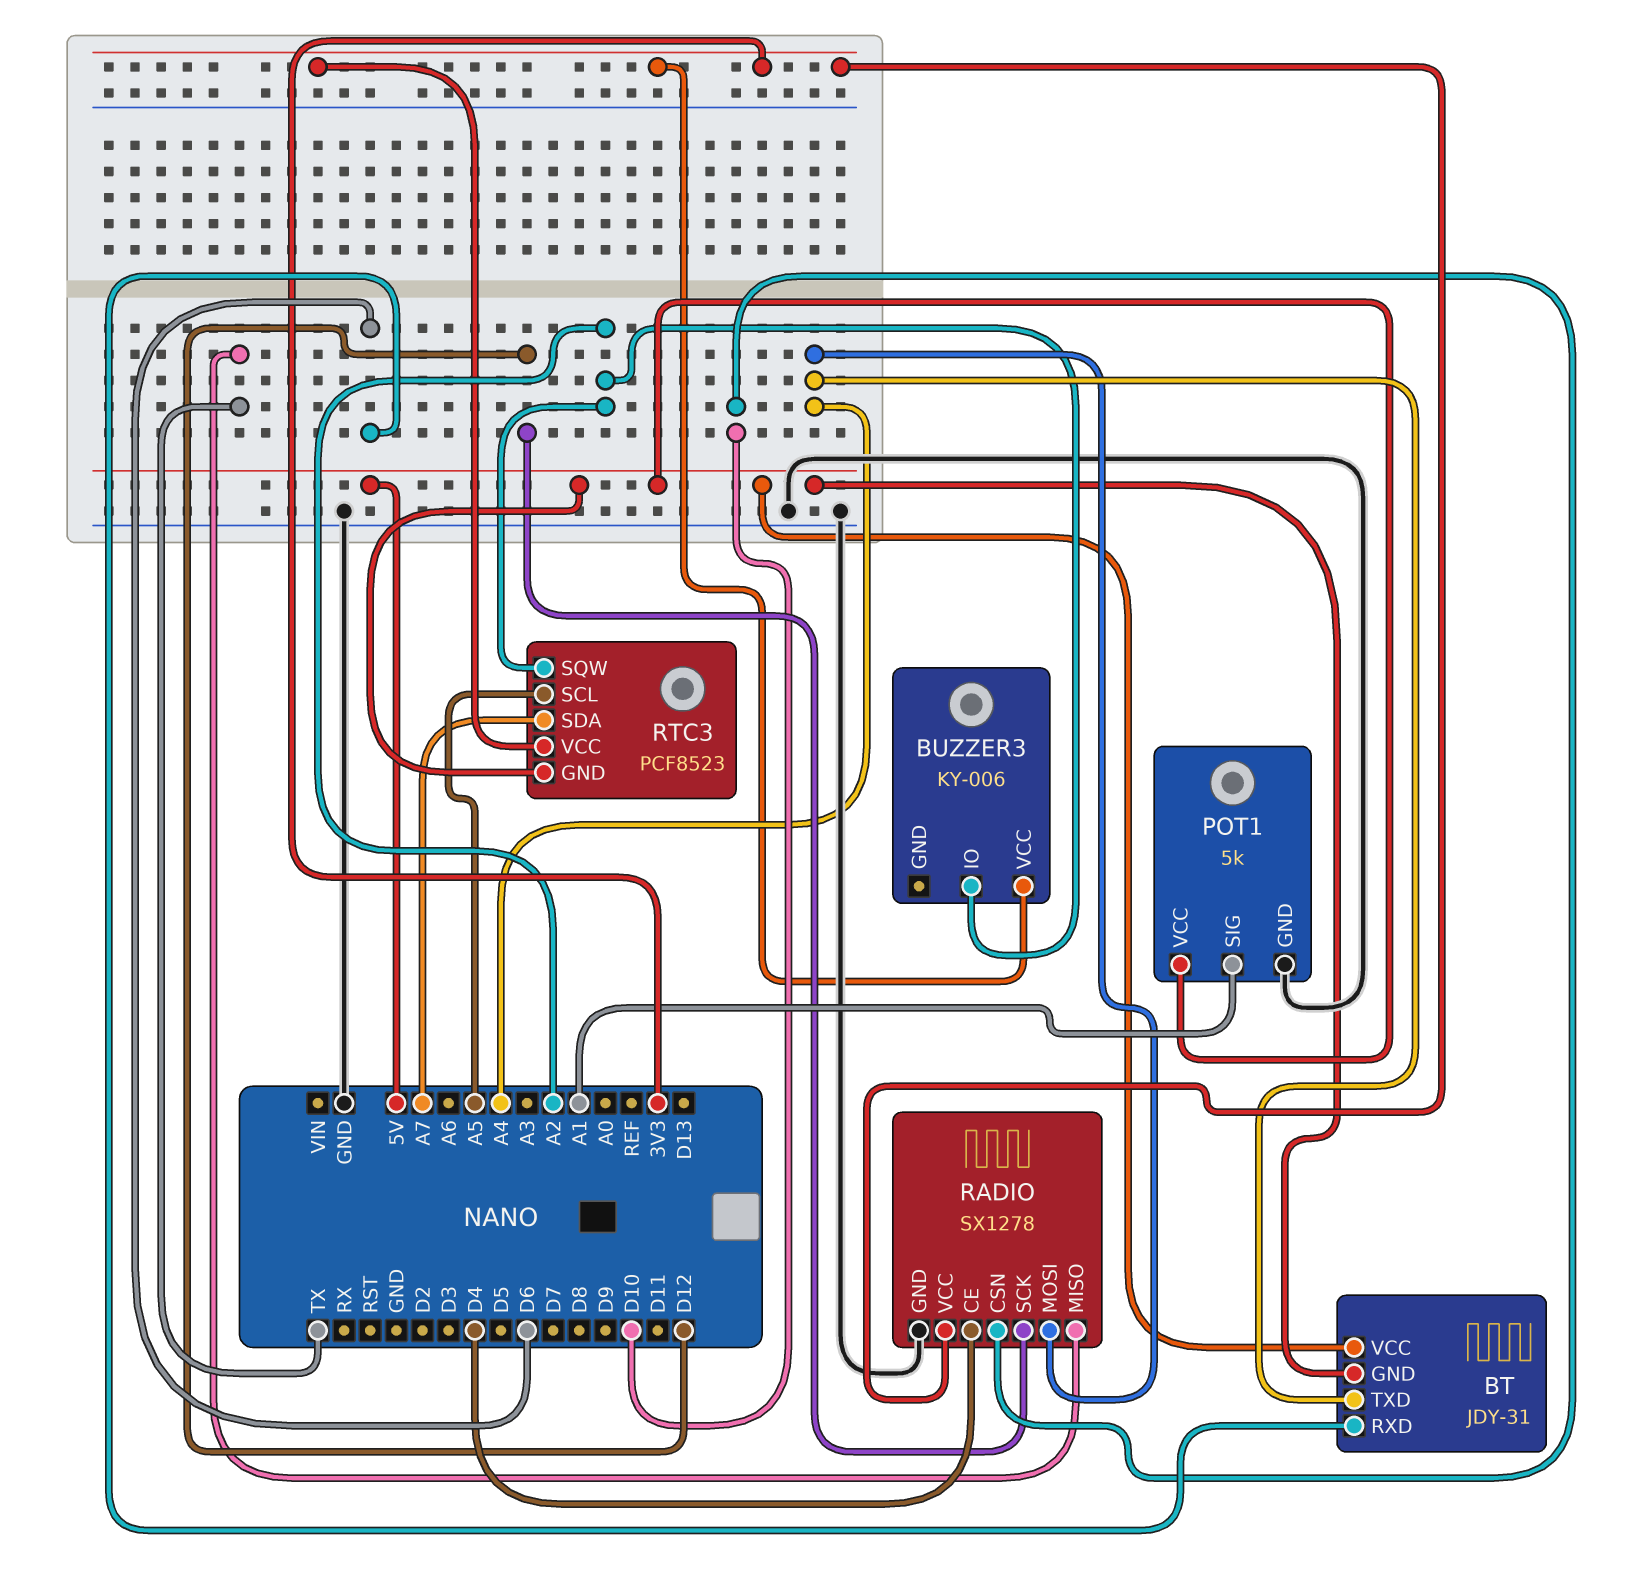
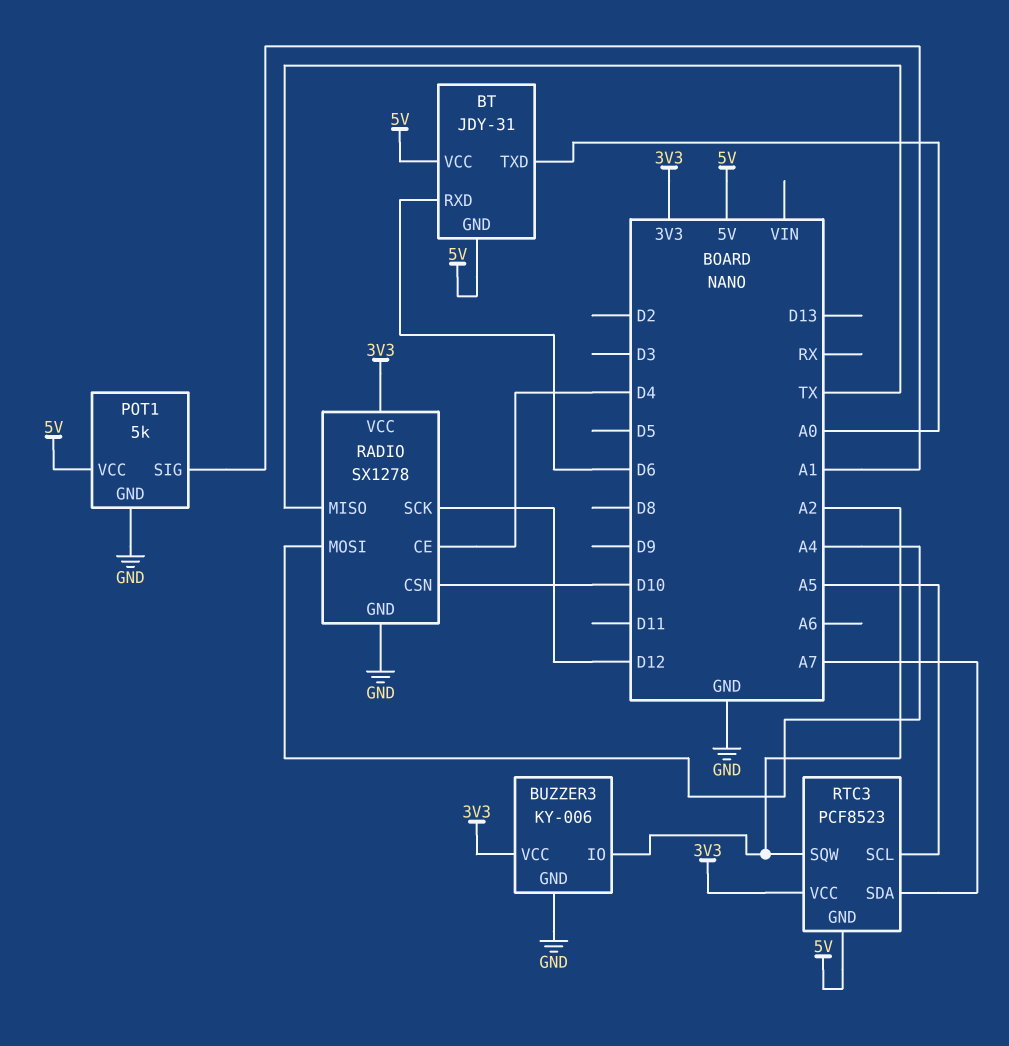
BT pin TXD: A4 -> A0
BUZZER3 pin GND: none -> GND

